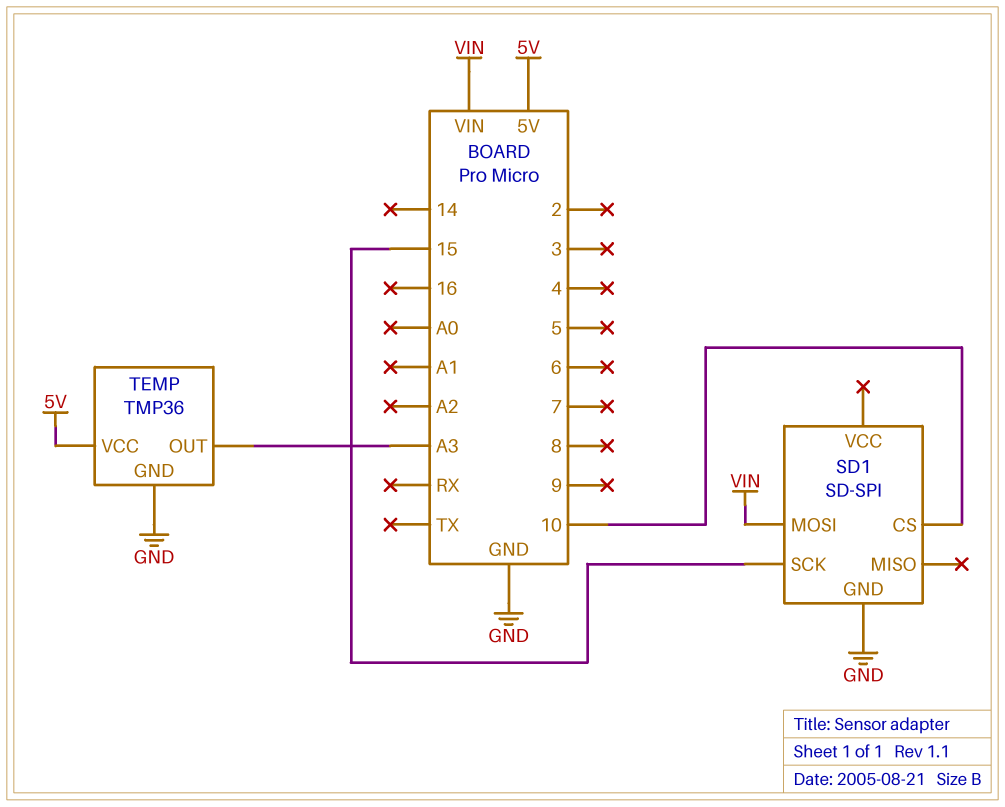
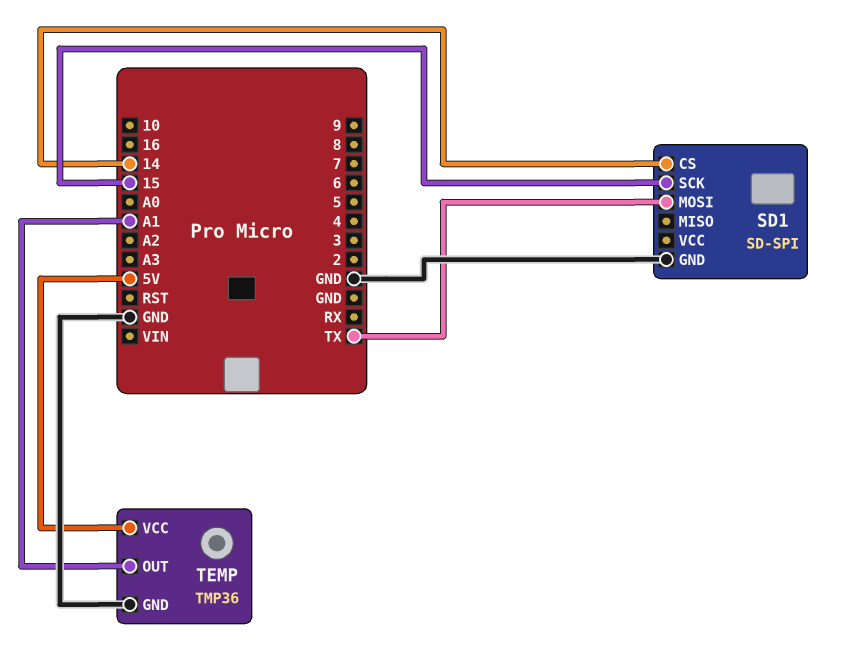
SD1 pin CS: 10 -> 14
SD1 pin MOSI: VIN -> TX
TEMP pin OUT: A3 -> A1

